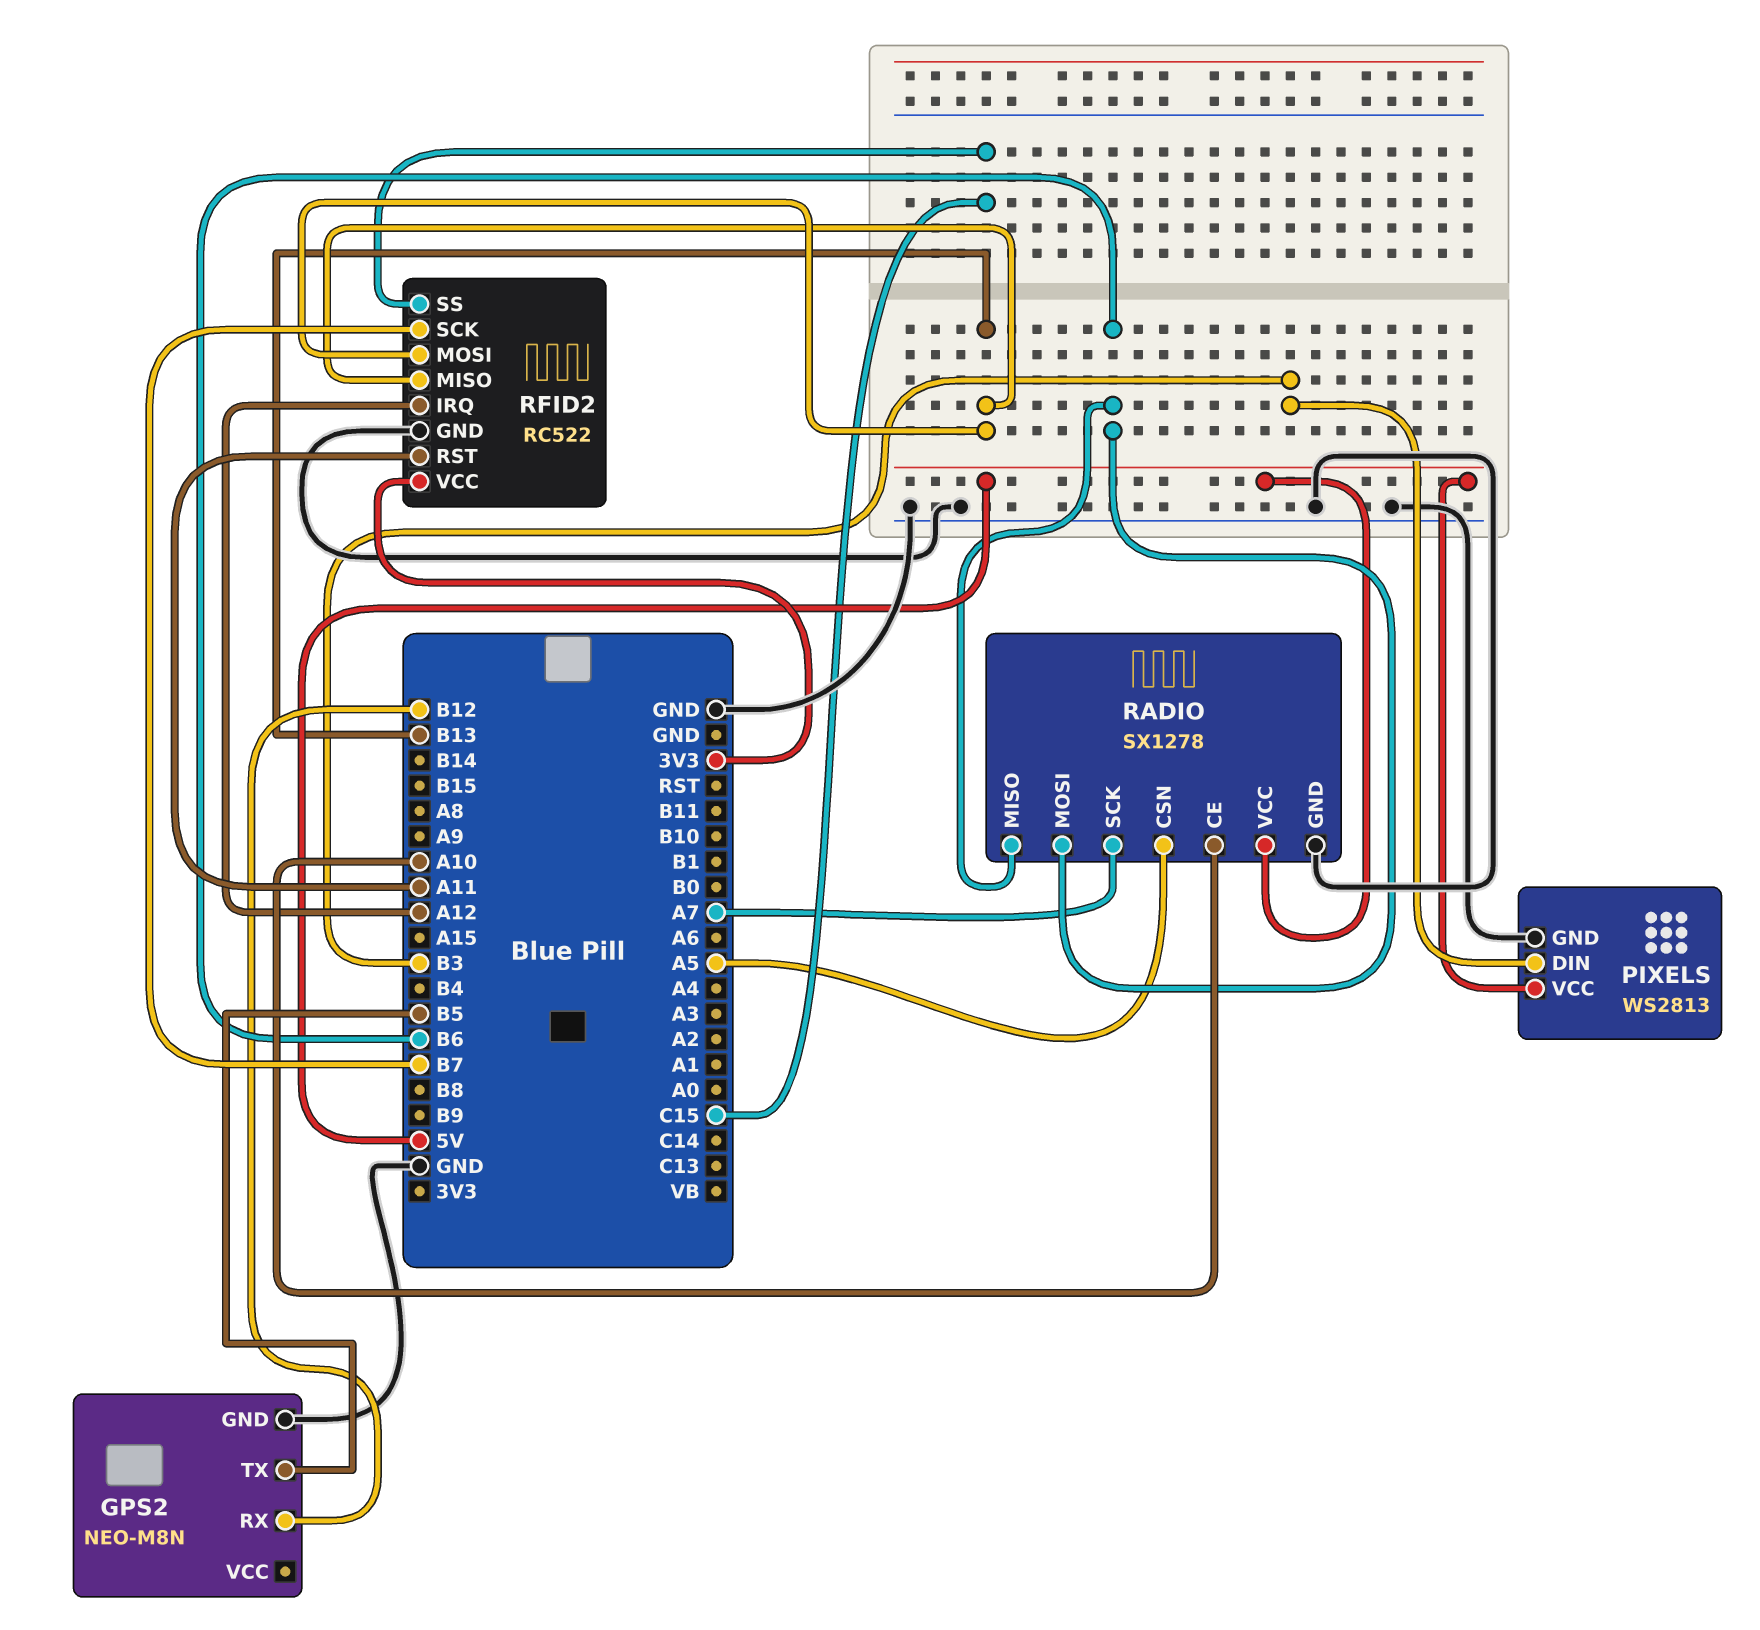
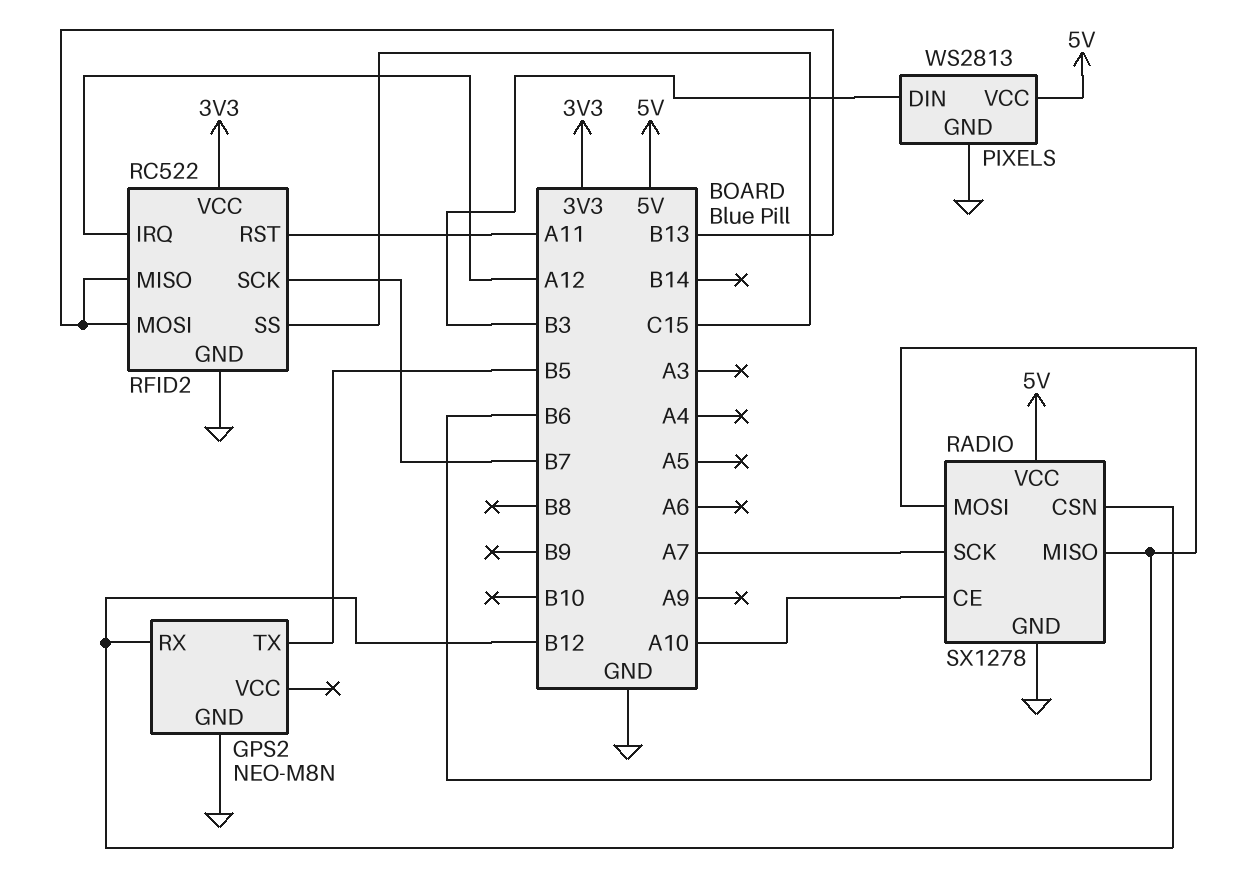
RADIO pin CSN: A5 -> B12

